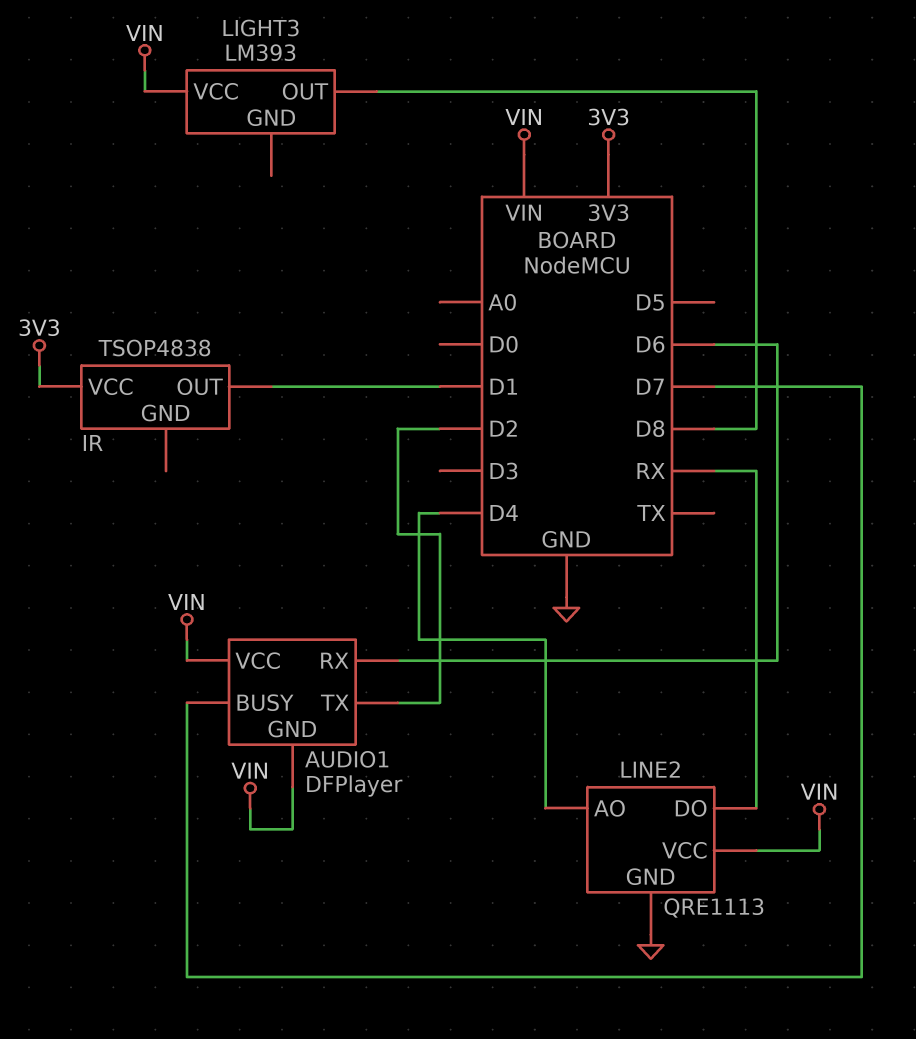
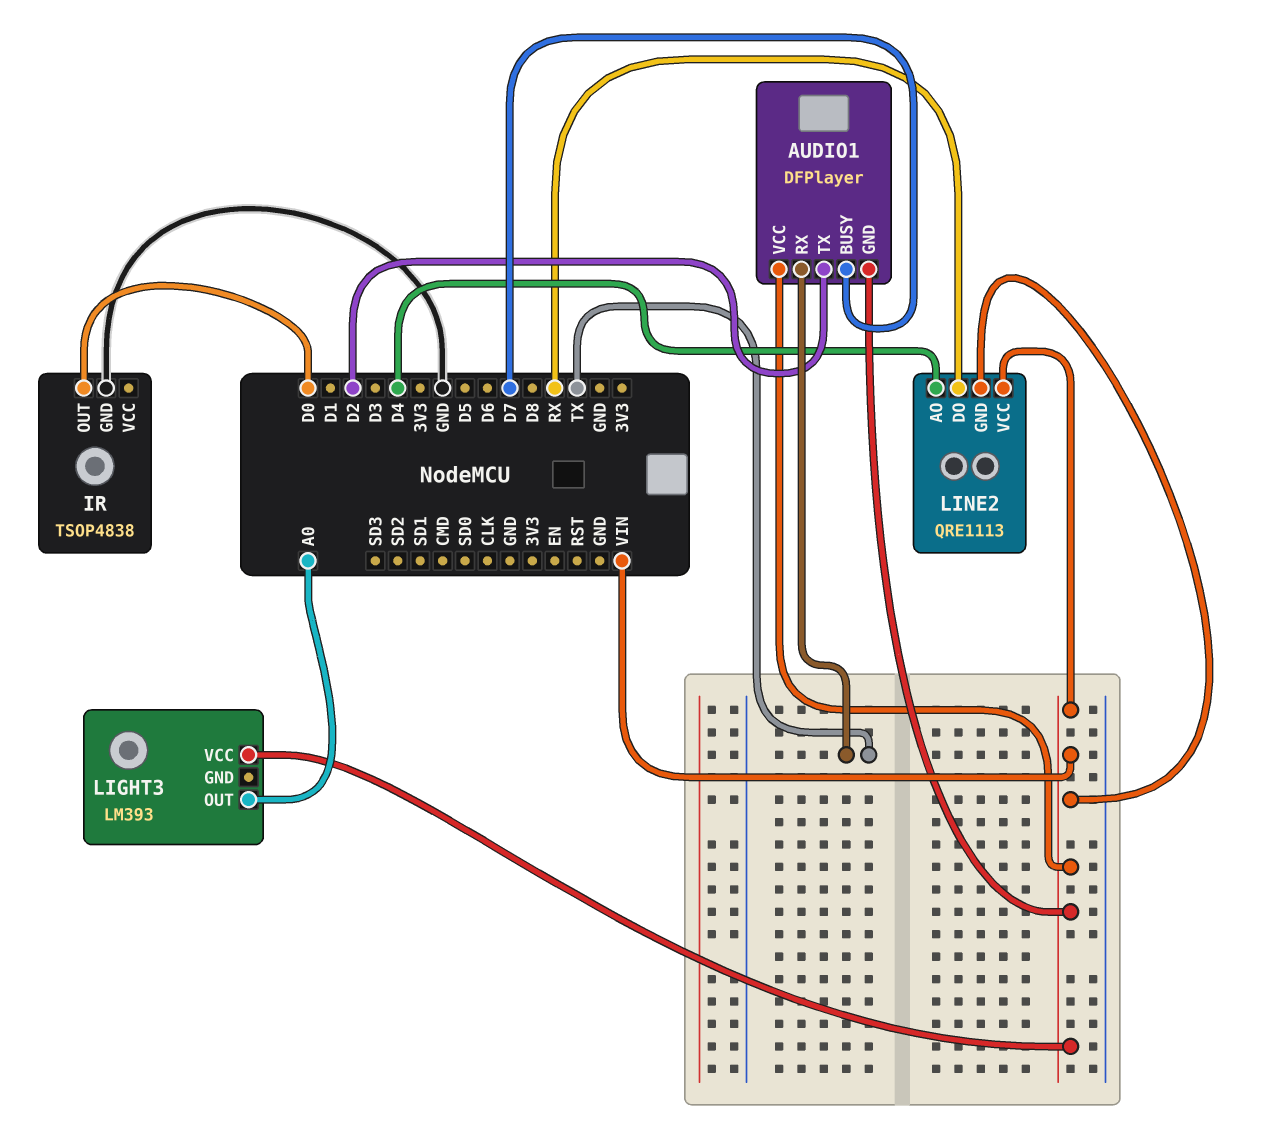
AUDIO1 pin RX: D6 -> TX
IR pin GND: none -> GND
IR pin OUT: D1 -> D0
IR pin VCC: 3V3 -> none
LIGHT3 pin OUT: D8 -> A0
LINE2 pin GND: GND -> VIN

